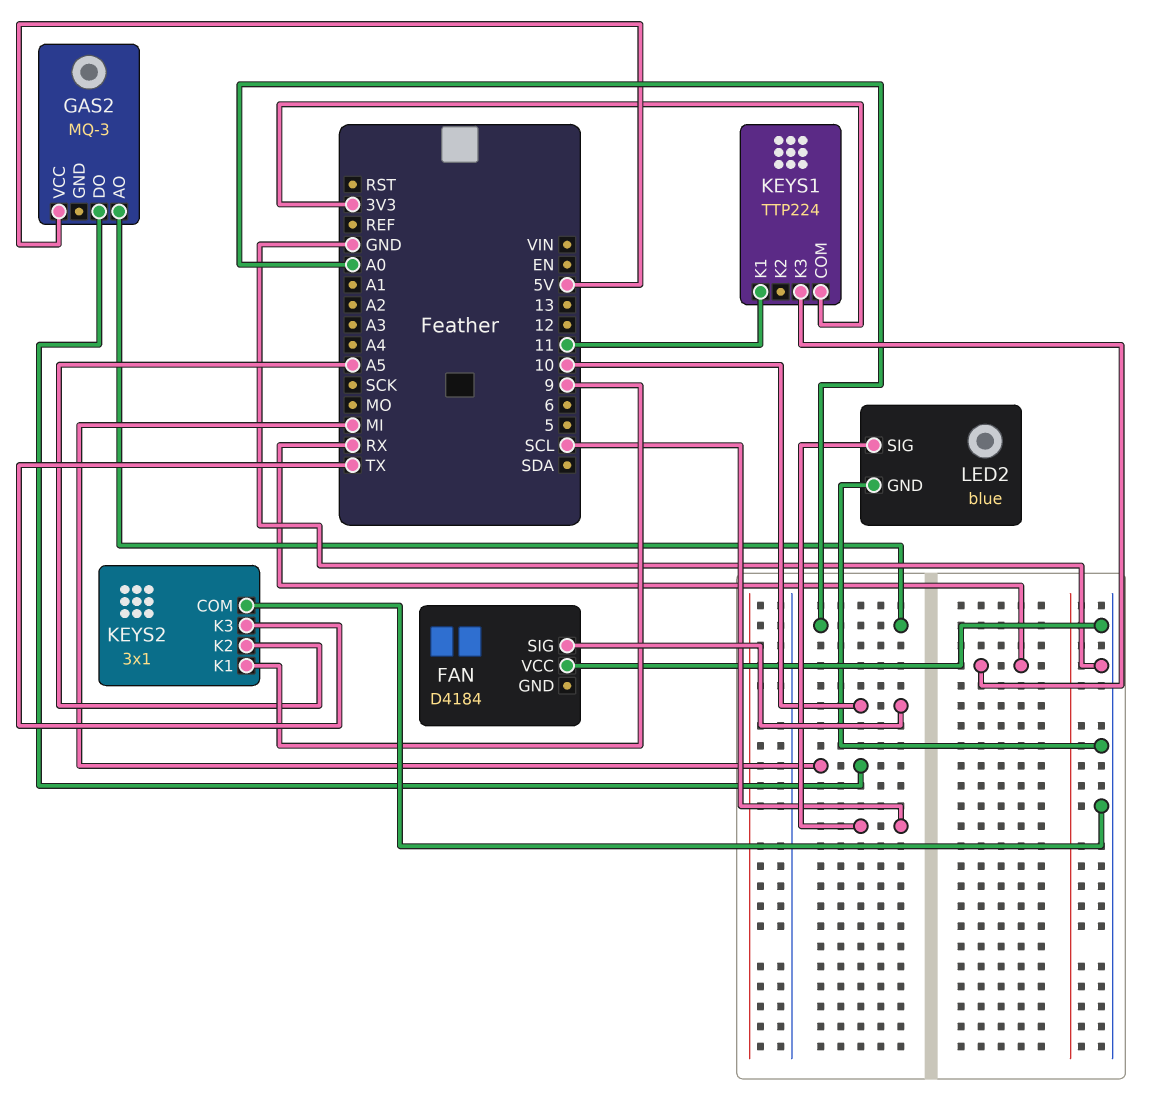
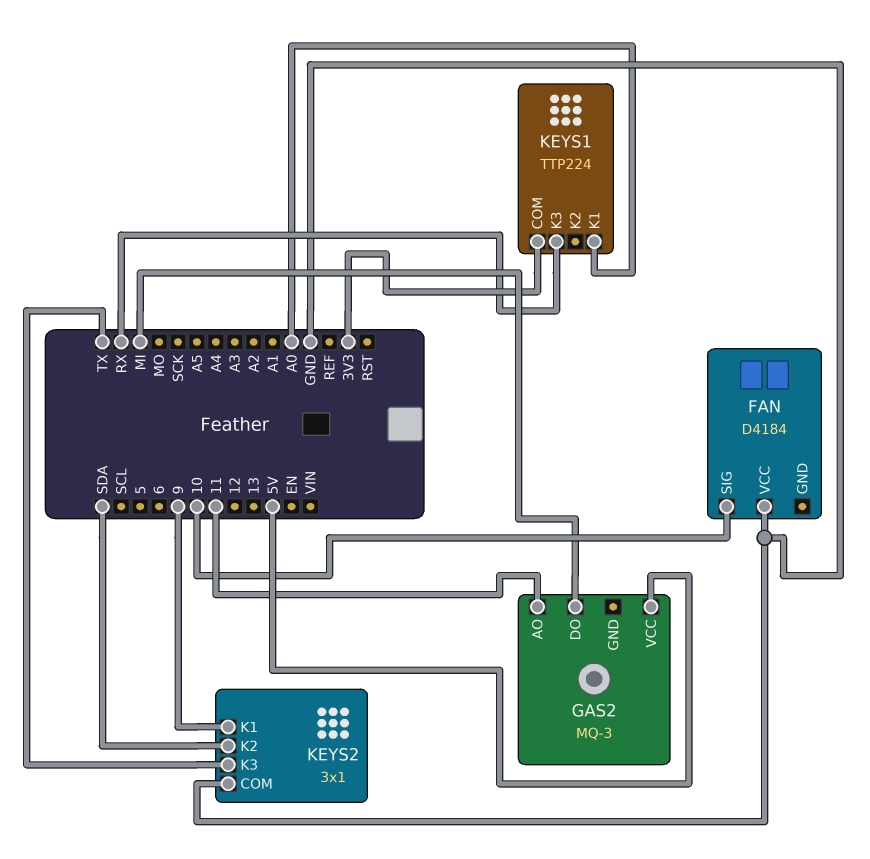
GAS2 pin AO: A0 -> 11
KEYS1 pin K1: 11 -> A0
KEYS2 pin K2: A5 -> SDA
LED2: blue -> none
LED2 pin GND: GND -> none
LED2 pin SIG: SCL -> none

